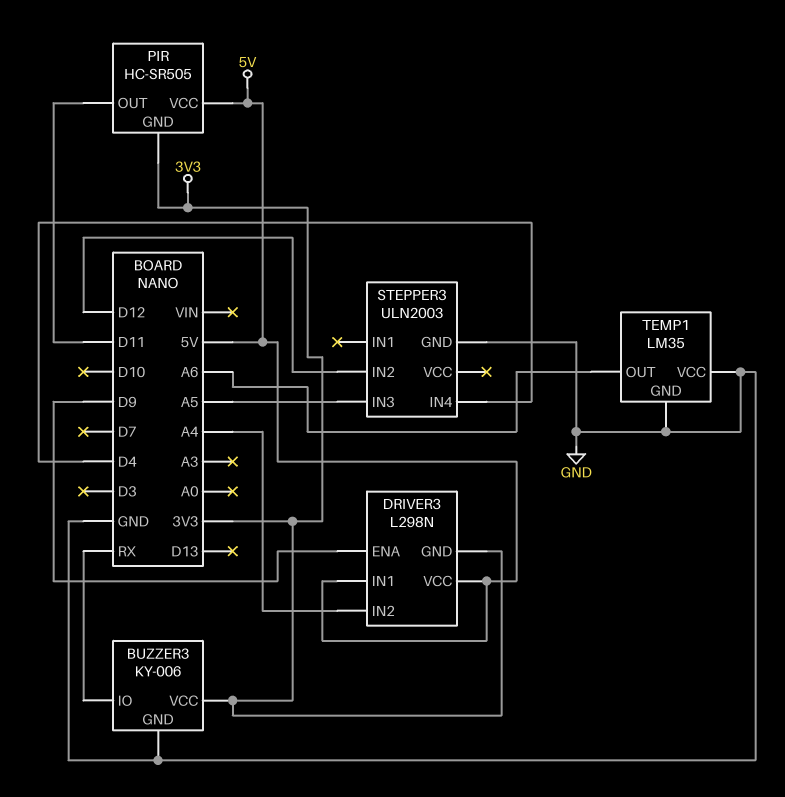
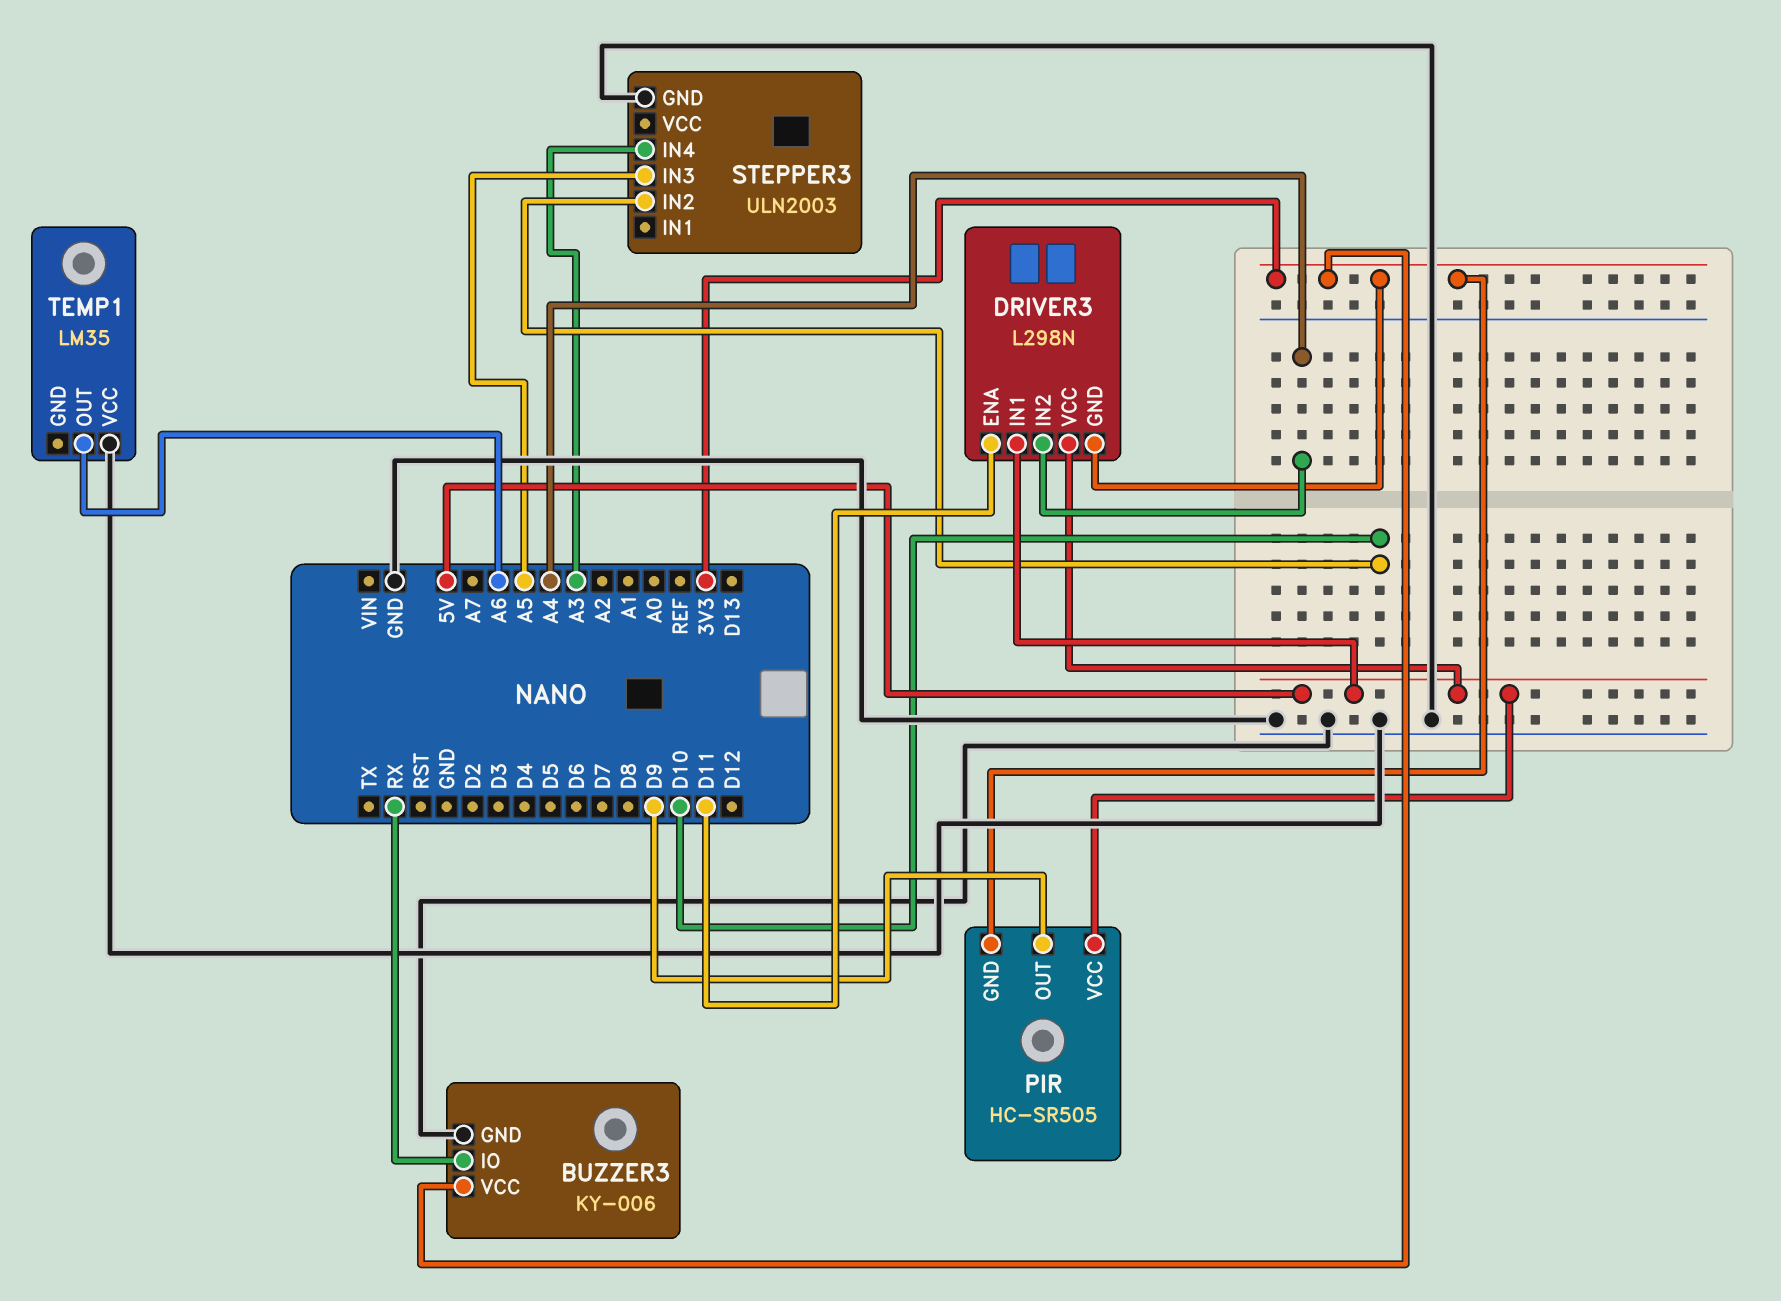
DRIVER3 pin ENA: D9 -> D11
PIR pin OUT: D11 -> D9
STEPPER3 pin IN2: D12 -> D10
STEPPER3 pin IN4: D4 -> A3
TEMP1 pin GND: GND -> none

